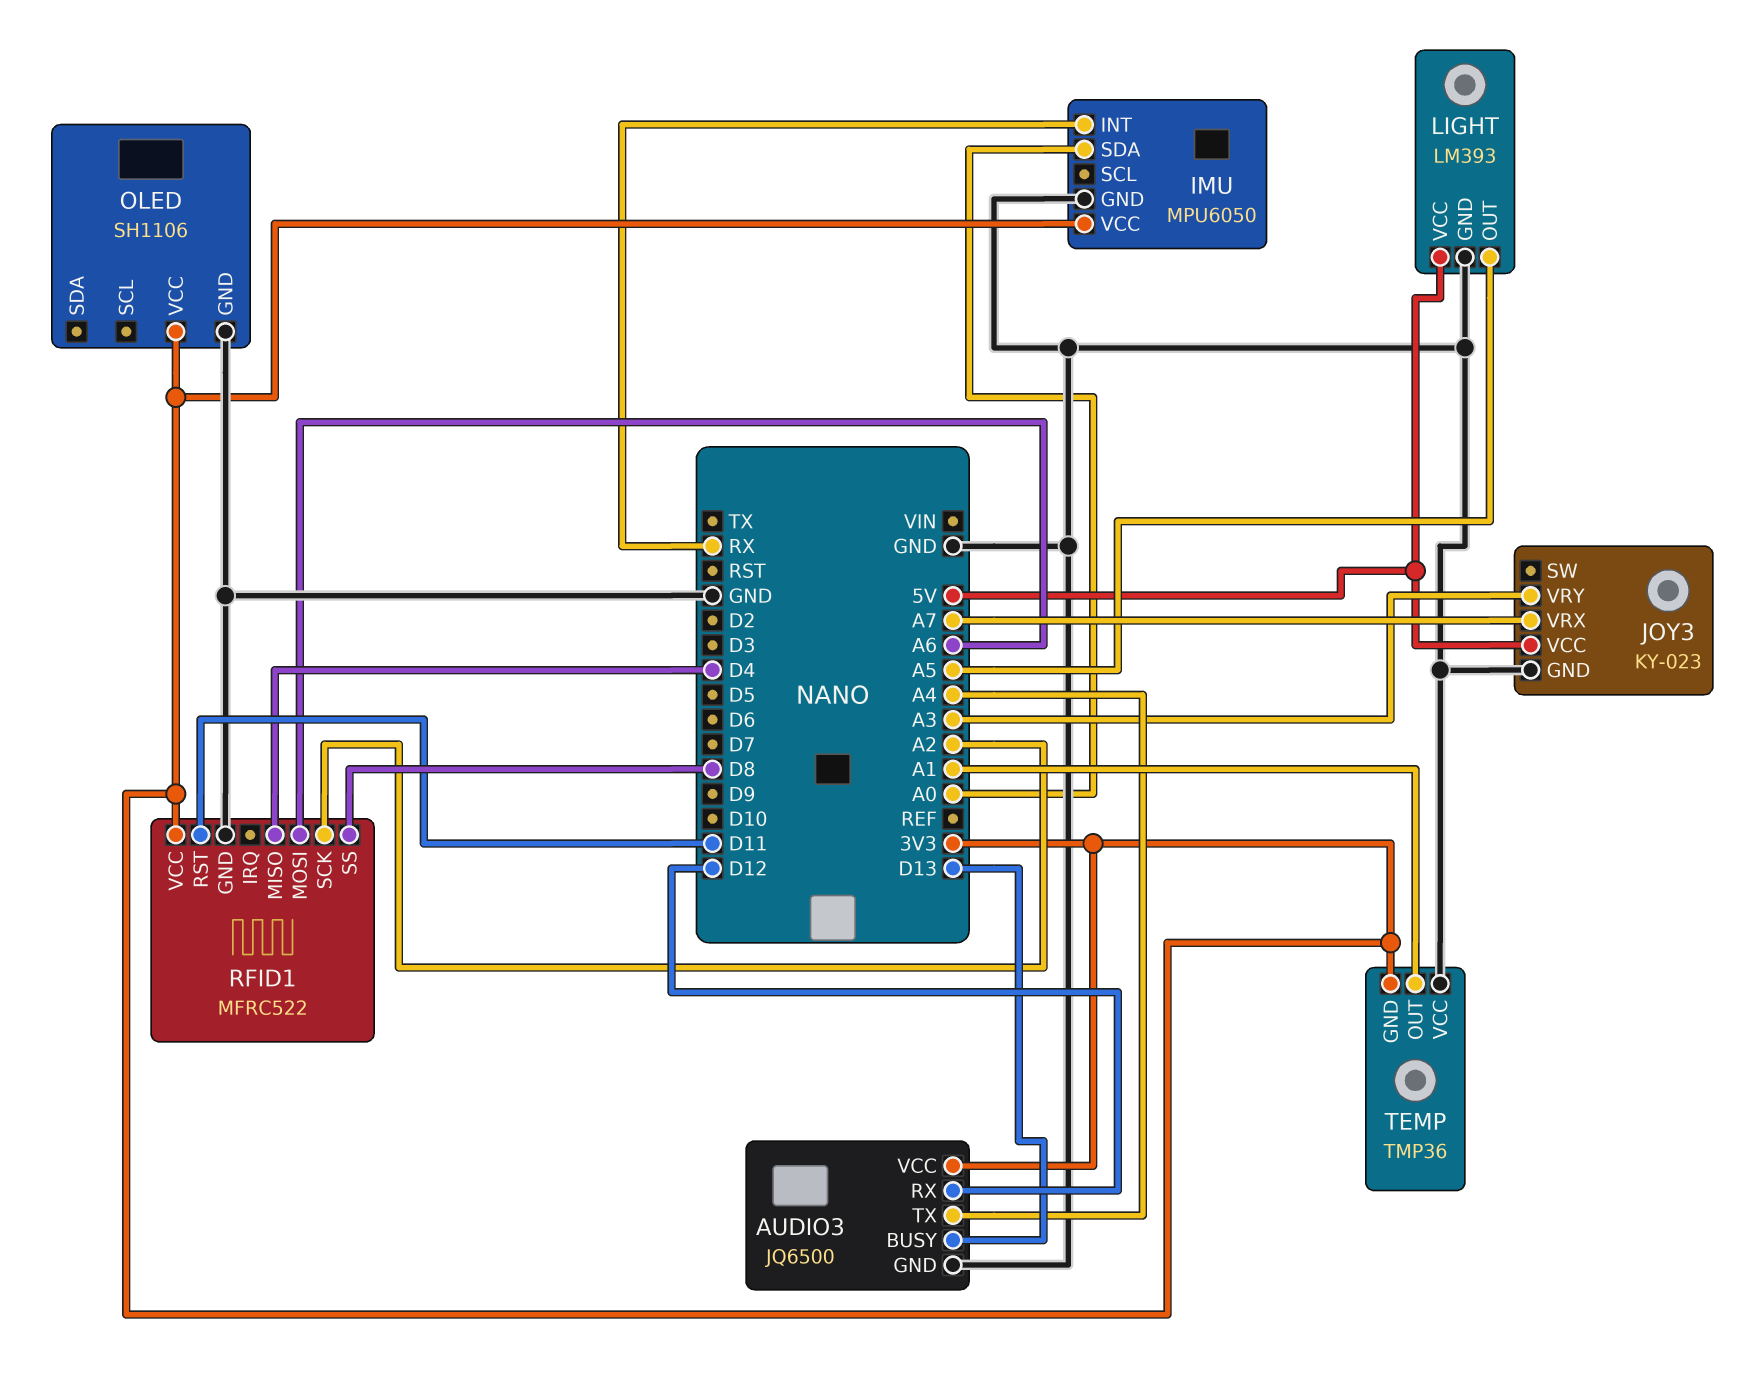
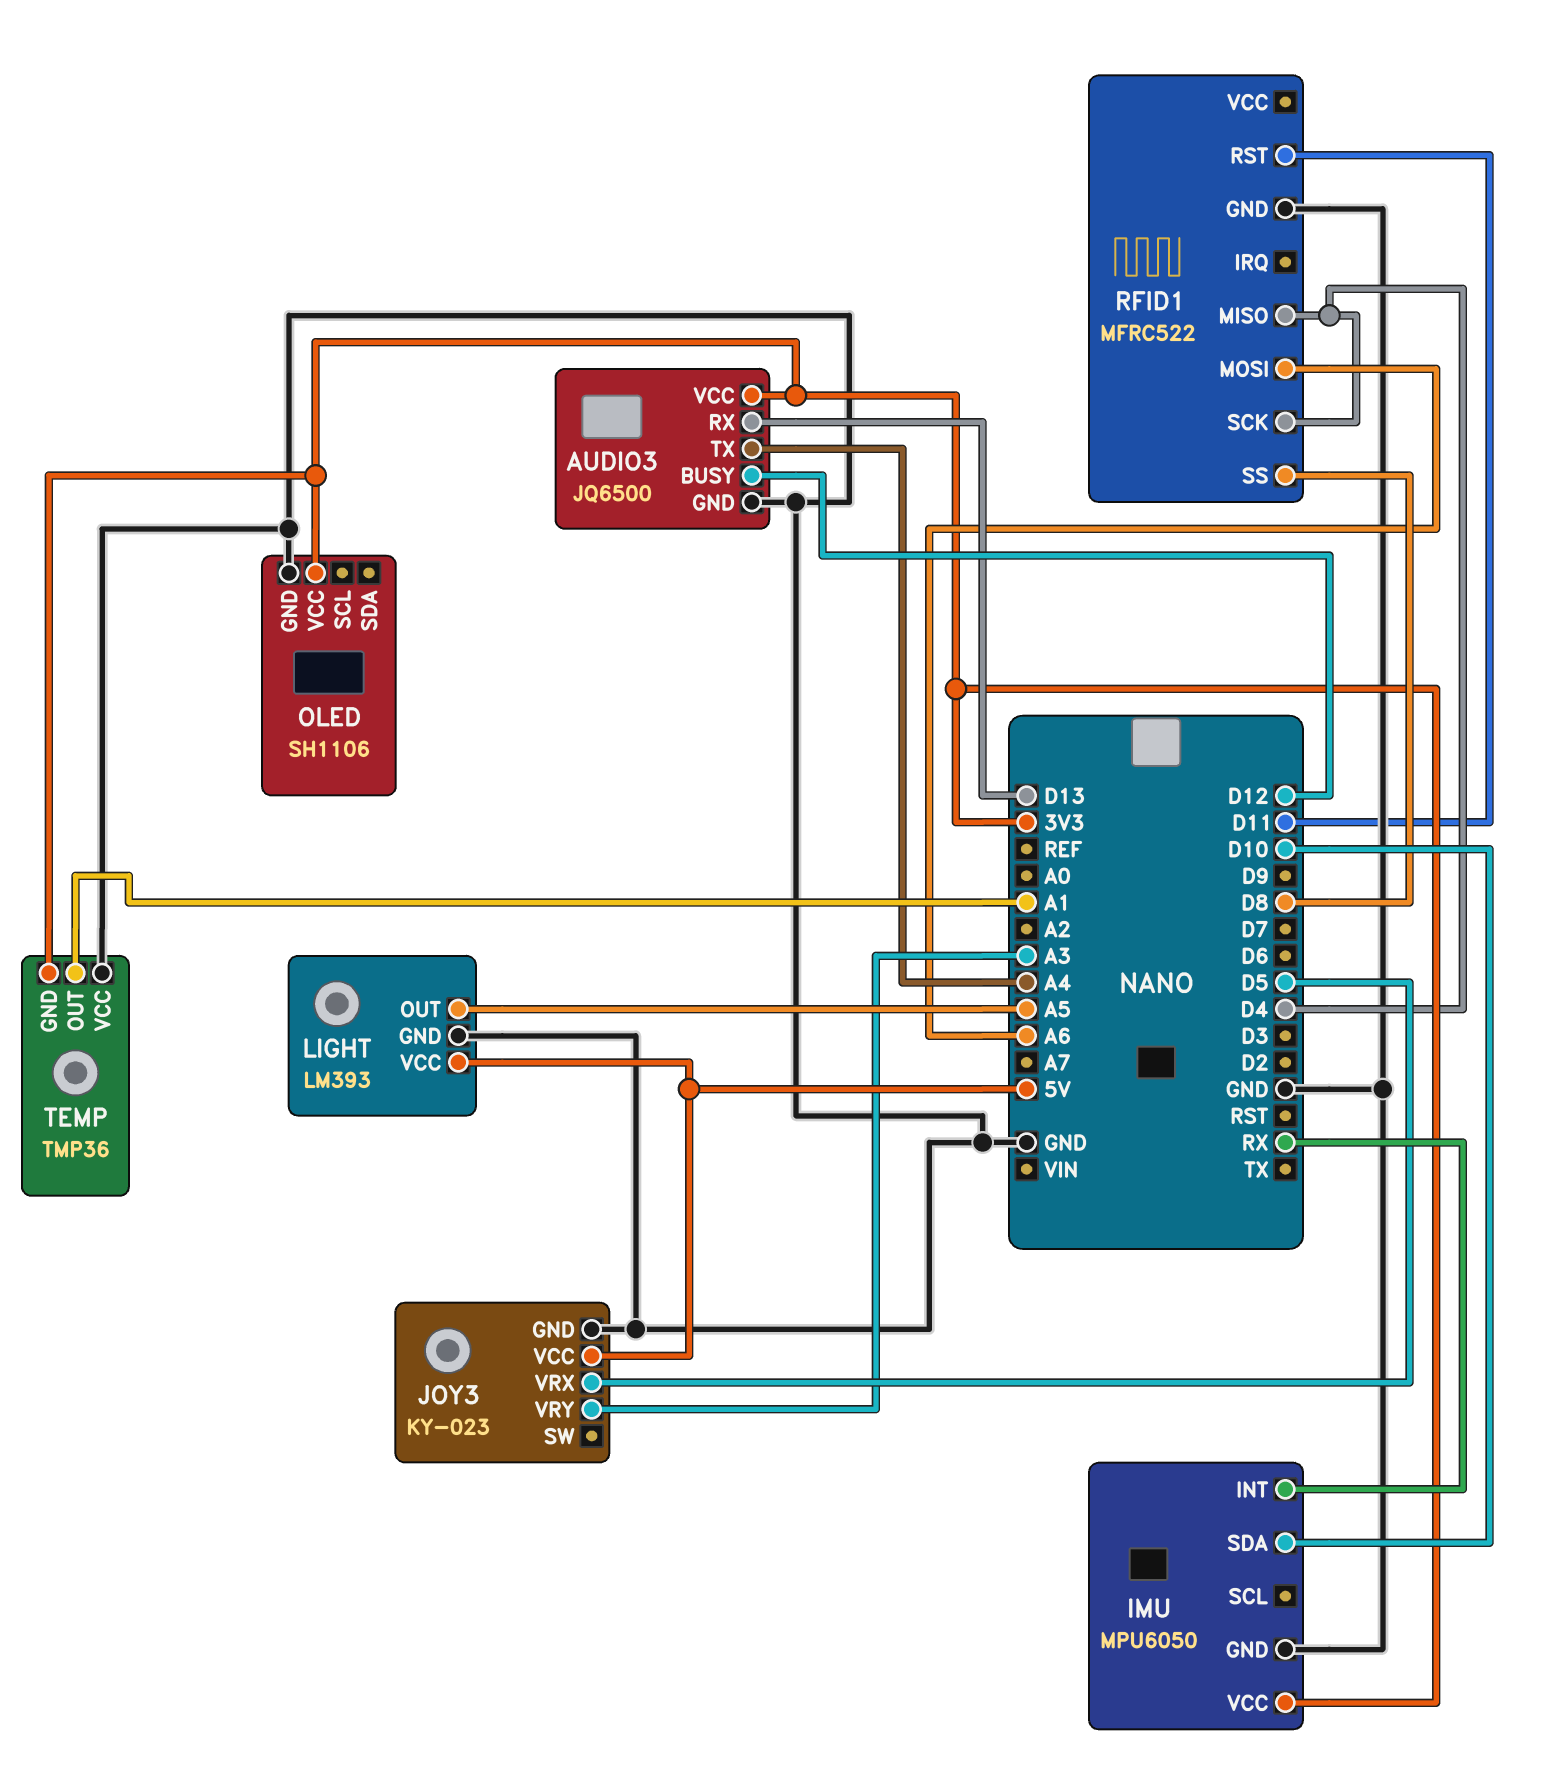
AUDIO3 pin BUSY: D13 -> D12
AUDIO3 pin RX: D12 -> D13
IMU pin SDA: A0 -> D10
JOY3 pin VRX: A7 -> D5
RFID1 pin SCK: A2 -> D4
RFID1 pin VCC: 3V3 -> none

